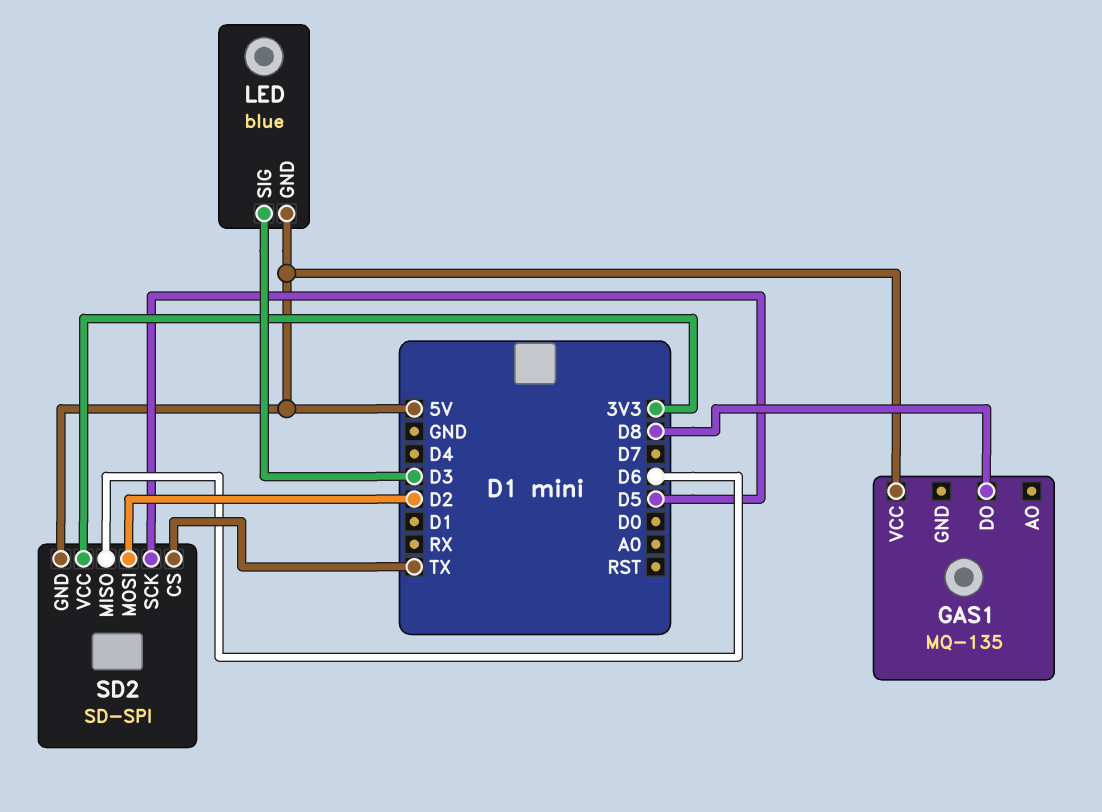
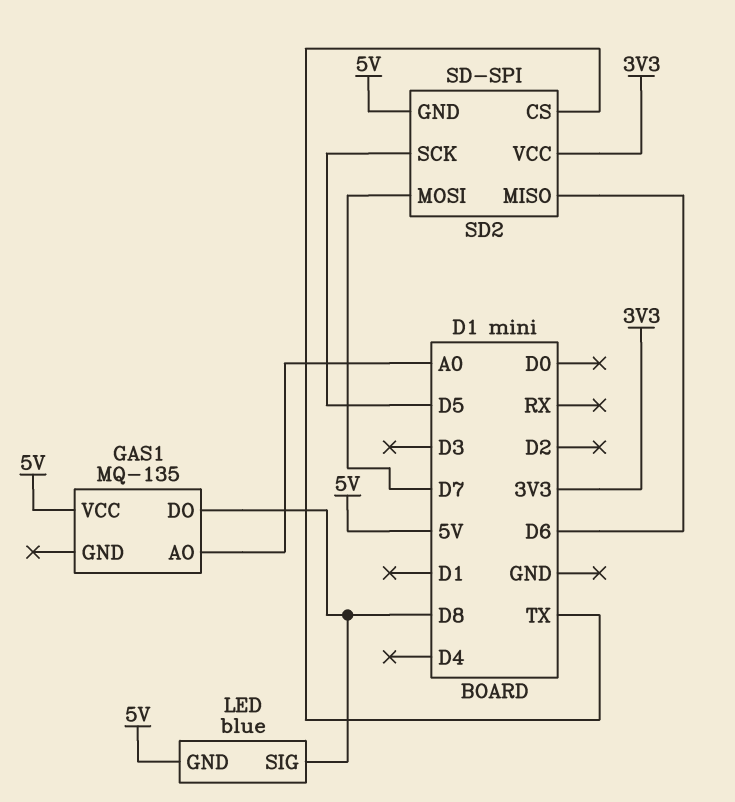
GAS1 pin AO: none -> A0
LED pin SIG: D3 -> D8
SD2 pin MOSI: D2 -> D7

